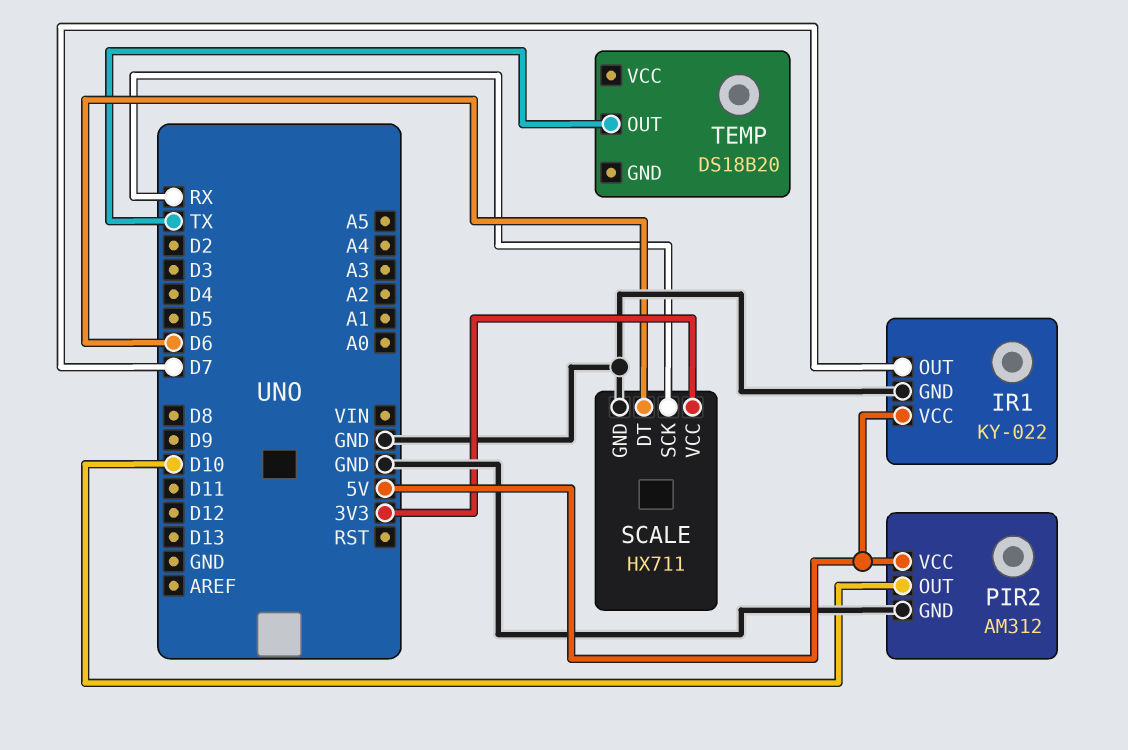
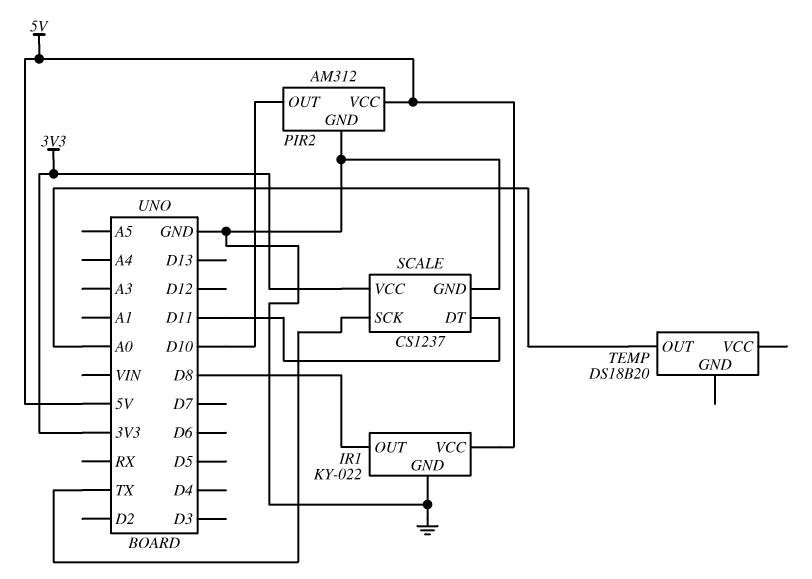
IR1 pin OUT: D7 -> D8
SCALE: HX711 -> CS1237
SCALE pin DT: D6 -> D11
SCALE pin SCK: RX -> TX
TEMP pin OUT: TX -> A0

